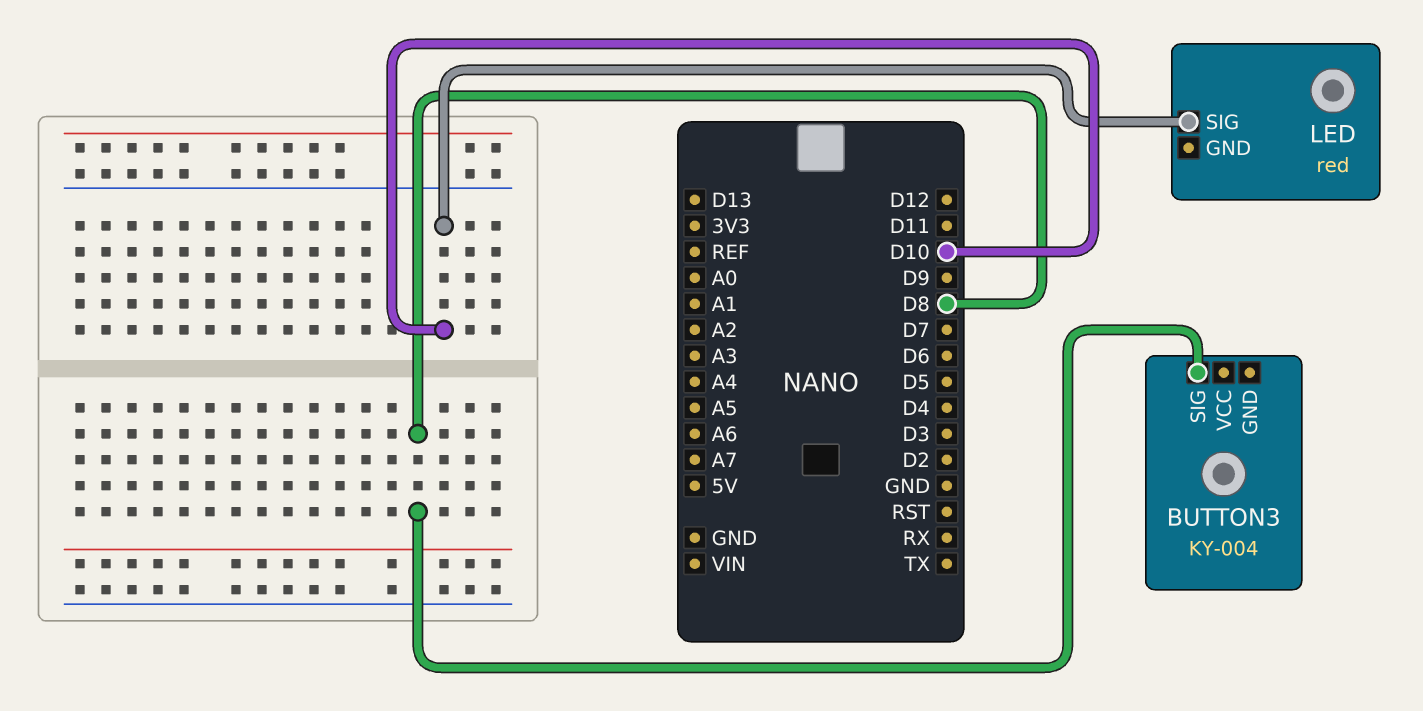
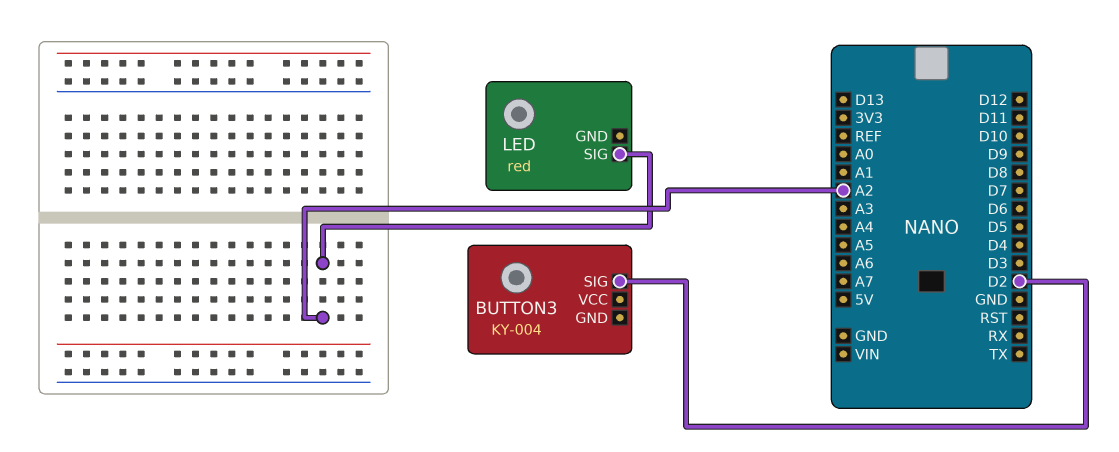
BUTTON3 pin SIG: D8 -> D2
LED pin SIG: D10 -> A2

